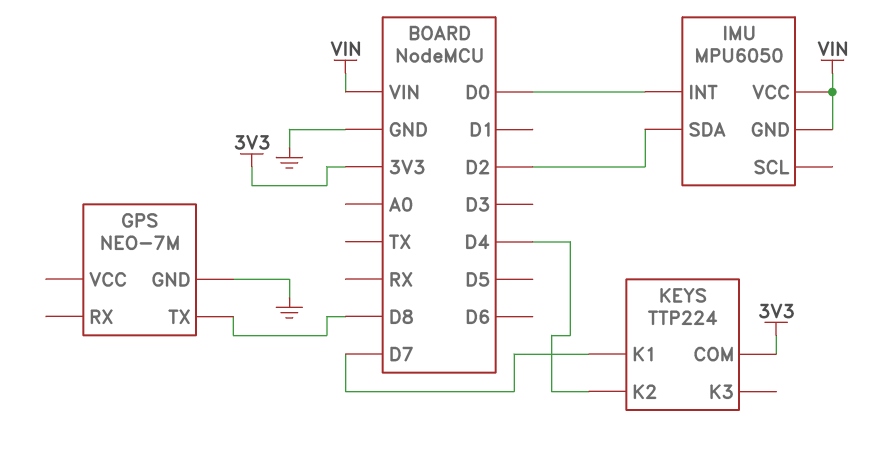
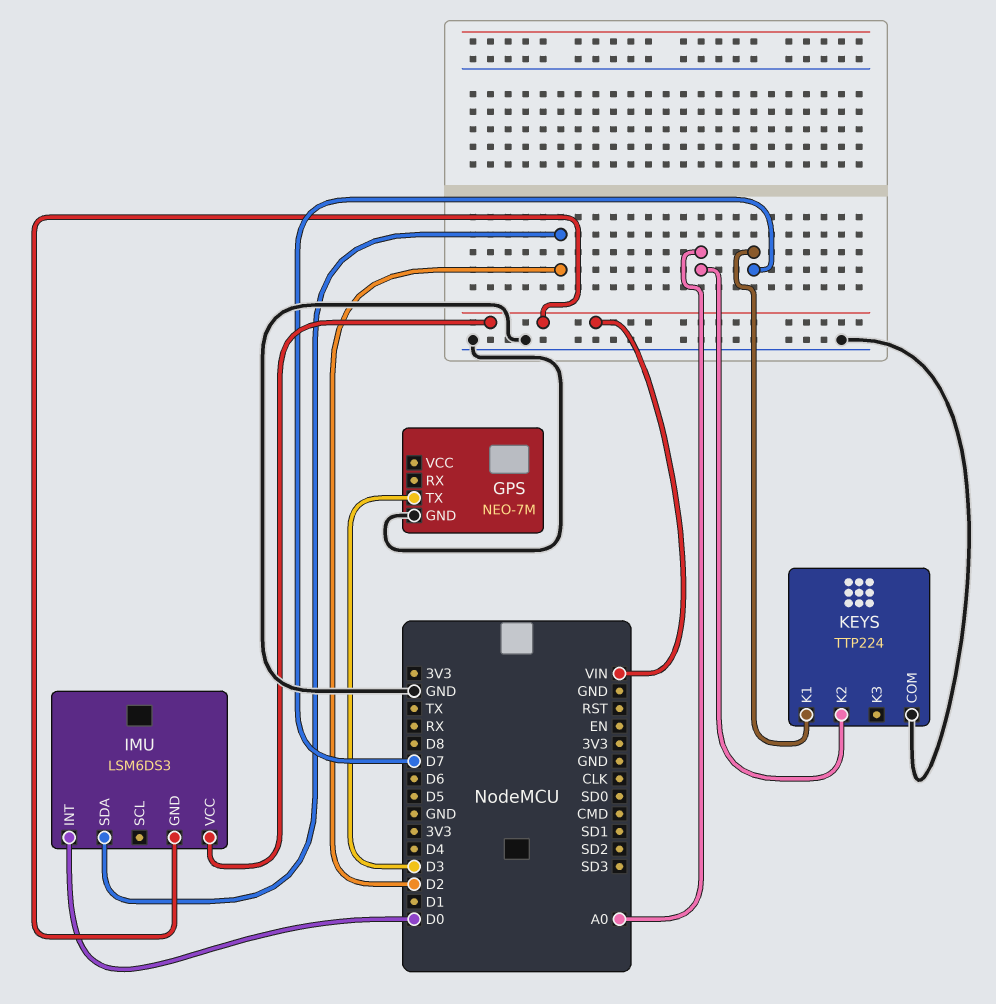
GPS pin TX: D8 -> D3
IMU: MPU6050 -> LSM6DS3
KEYS pin COM: 3V3 -> GND
KEYS pin K2: D4 -> A0

